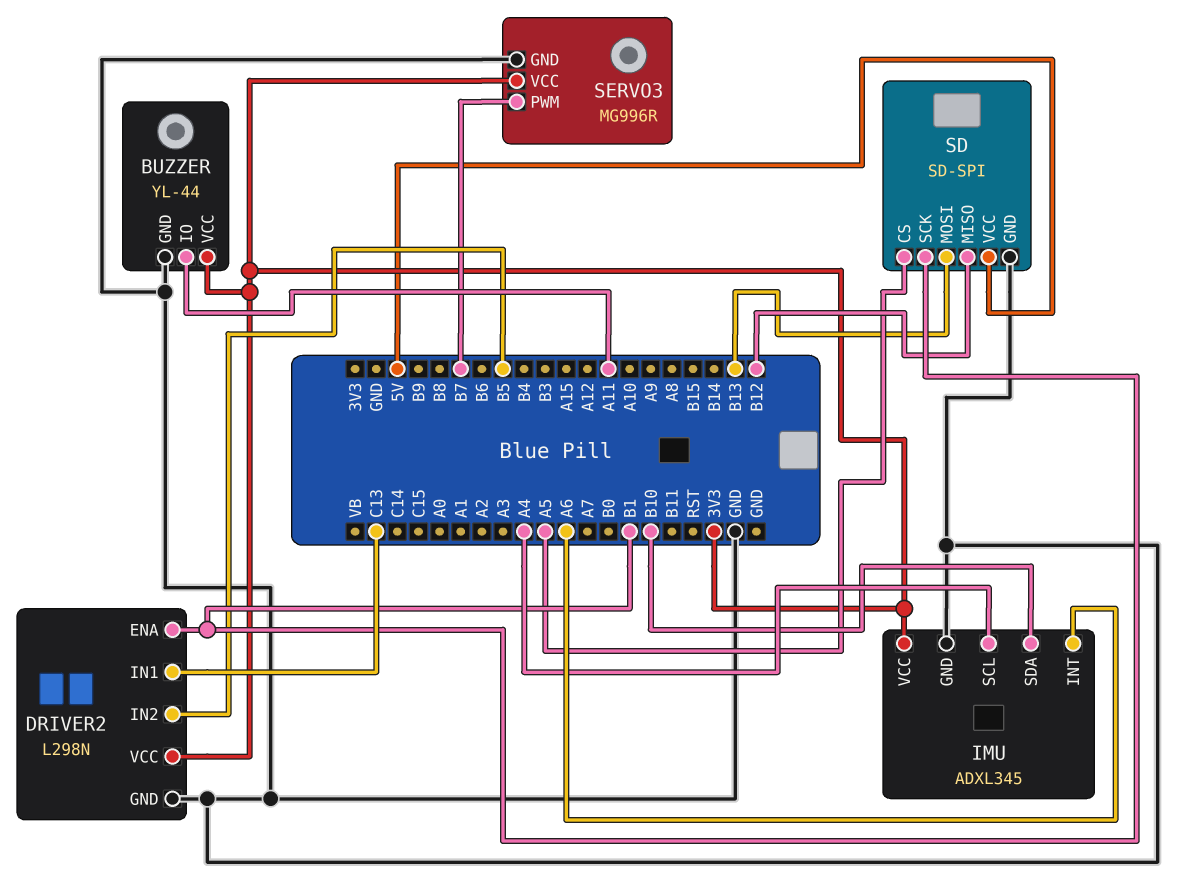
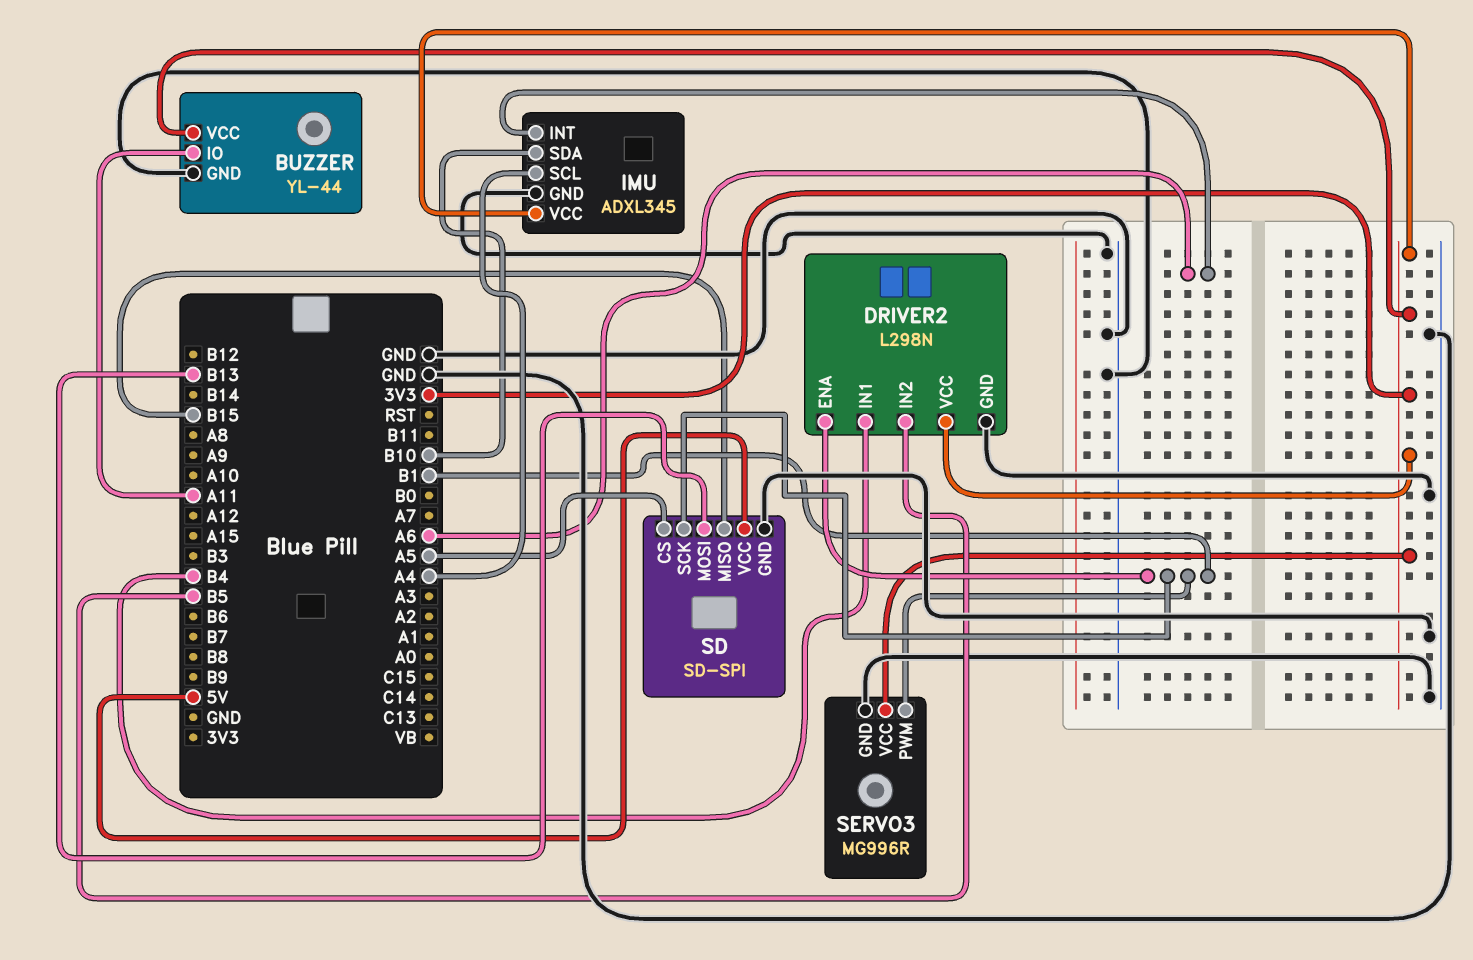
DRIVER2 pin IN1: C13 -> B4
SD pin MISO: B12 -> B15
SERVO3 pin PWM: B7 -> B1

